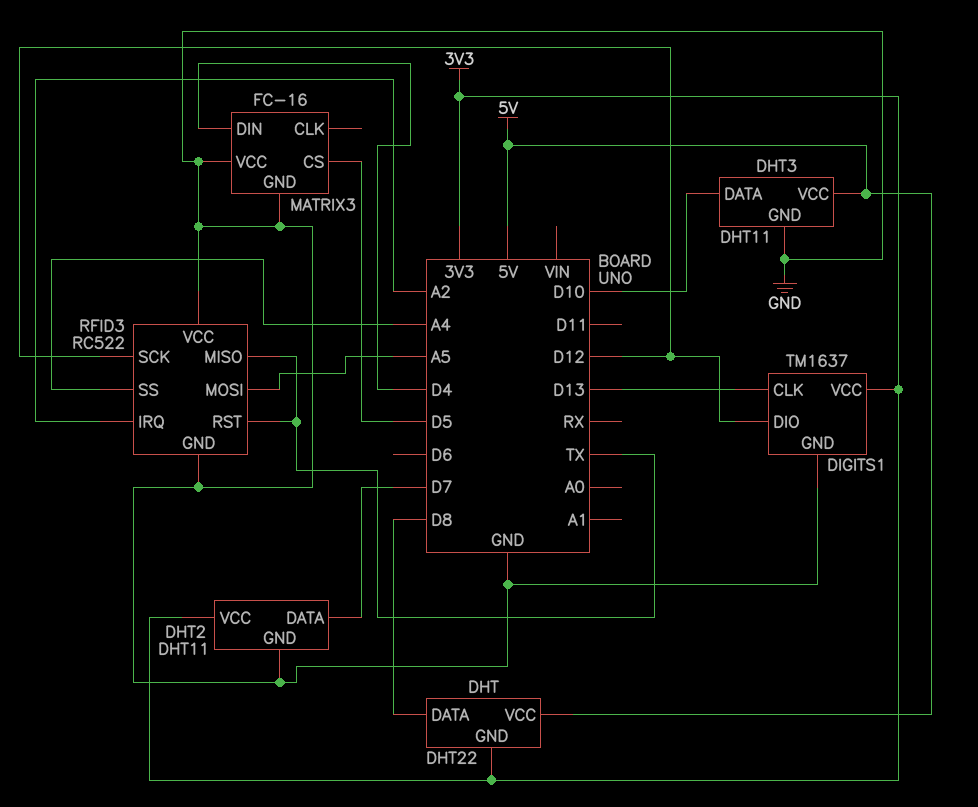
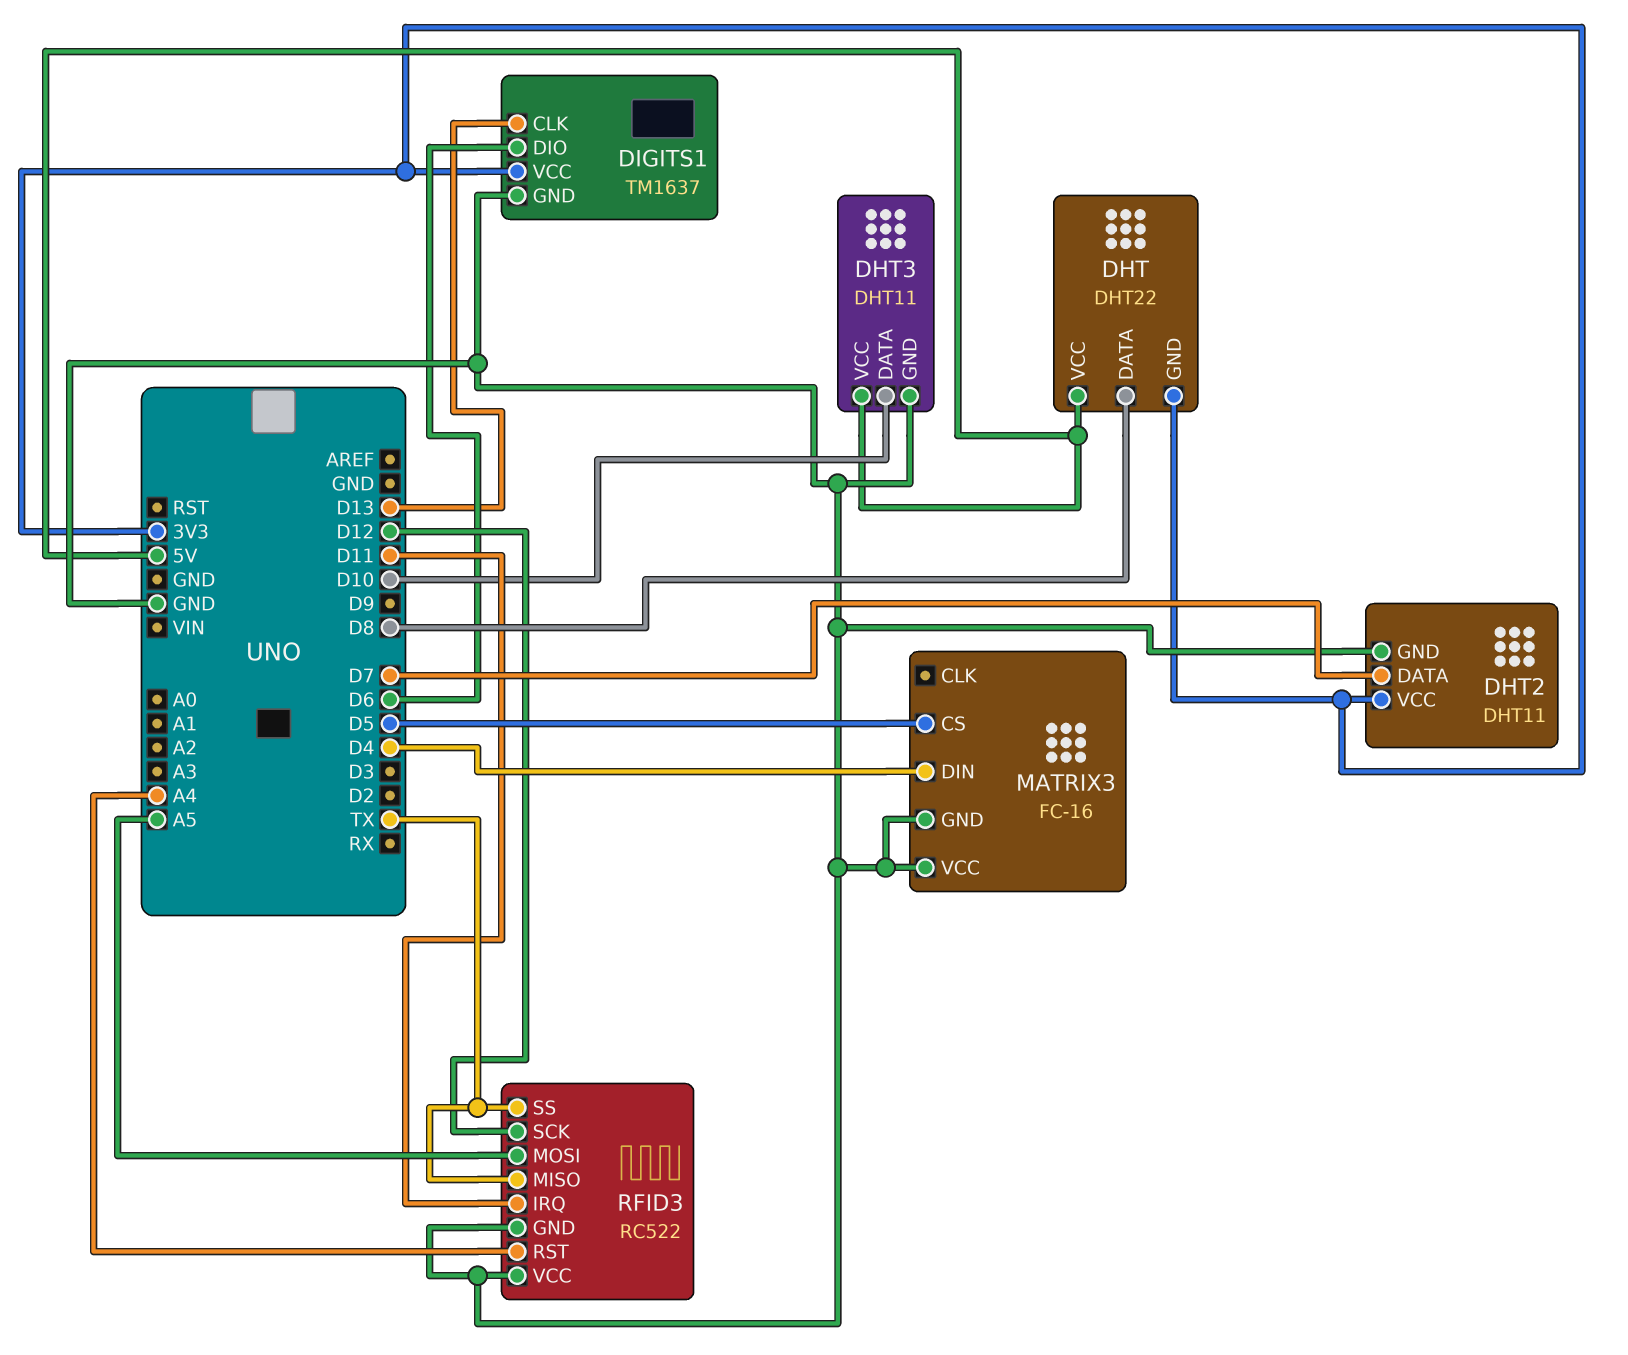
DIGITS1 pin DIO: D12 -> D6
RFID3 pin IRQ: A2 -> D11
RFID3 pin RST: TX -> A4
RFID3 pin SS: A4 -> TX

